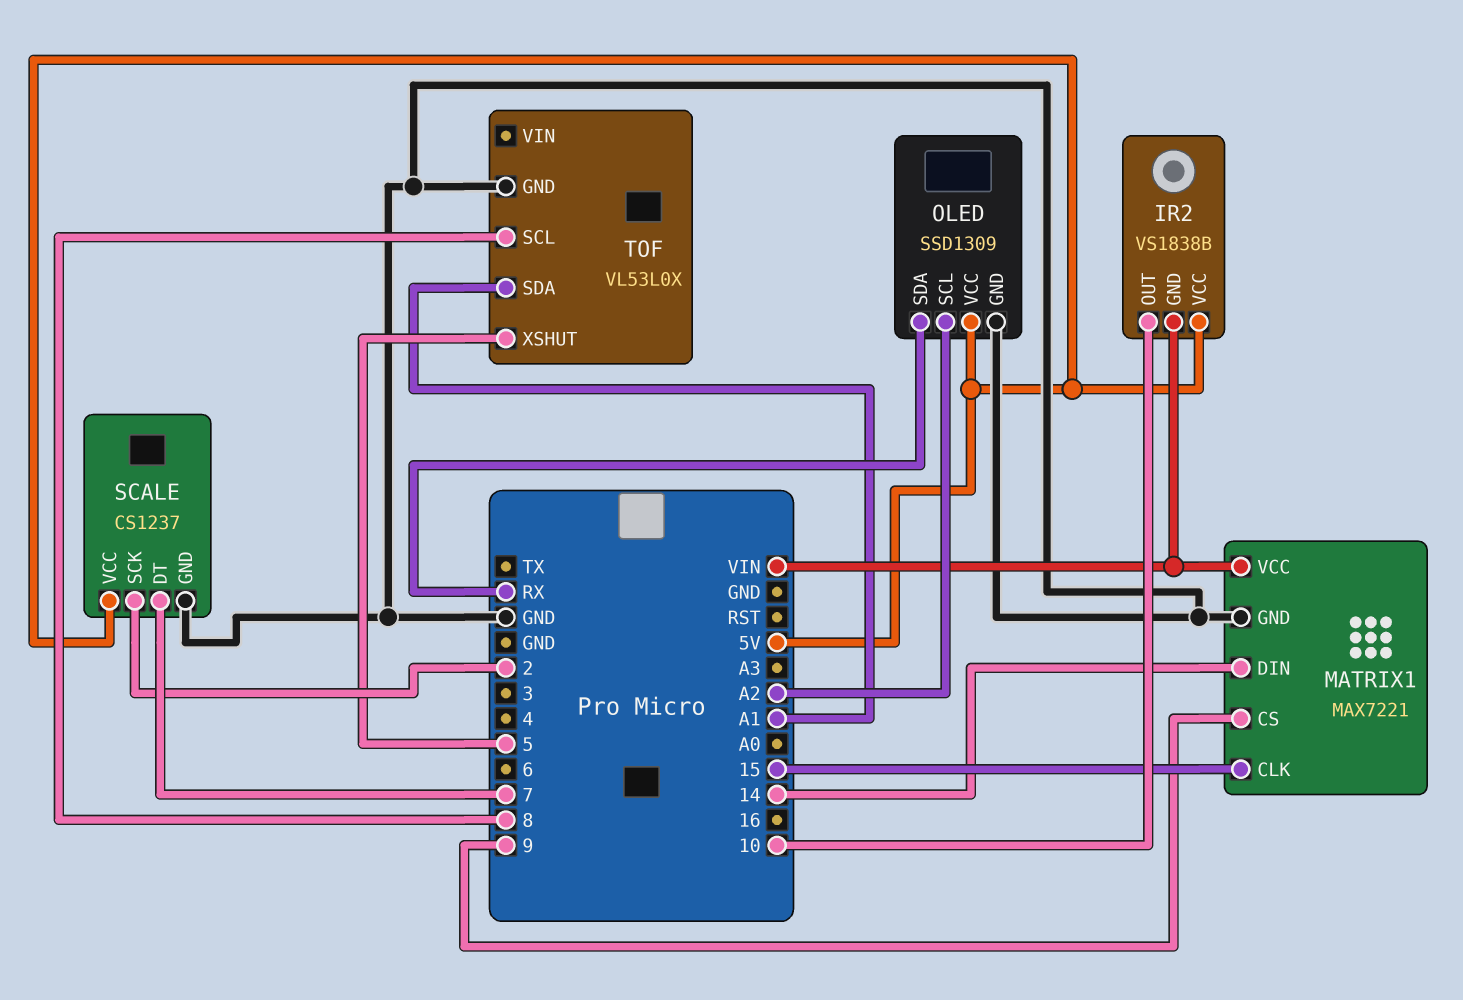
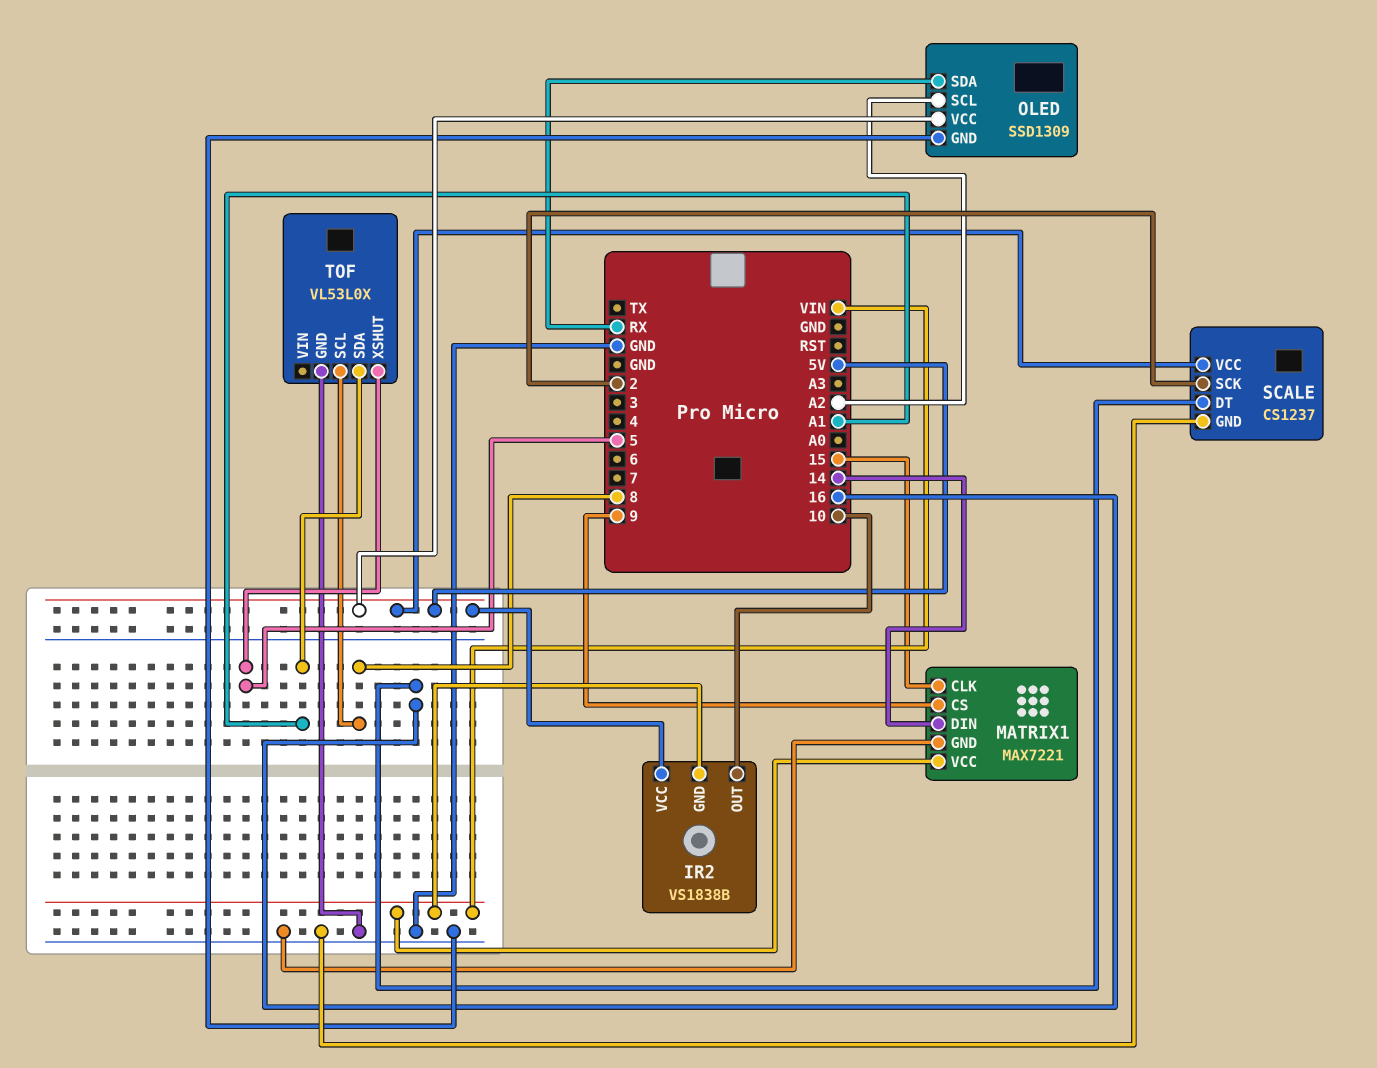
SCALE pin DT: 7 -> 16

